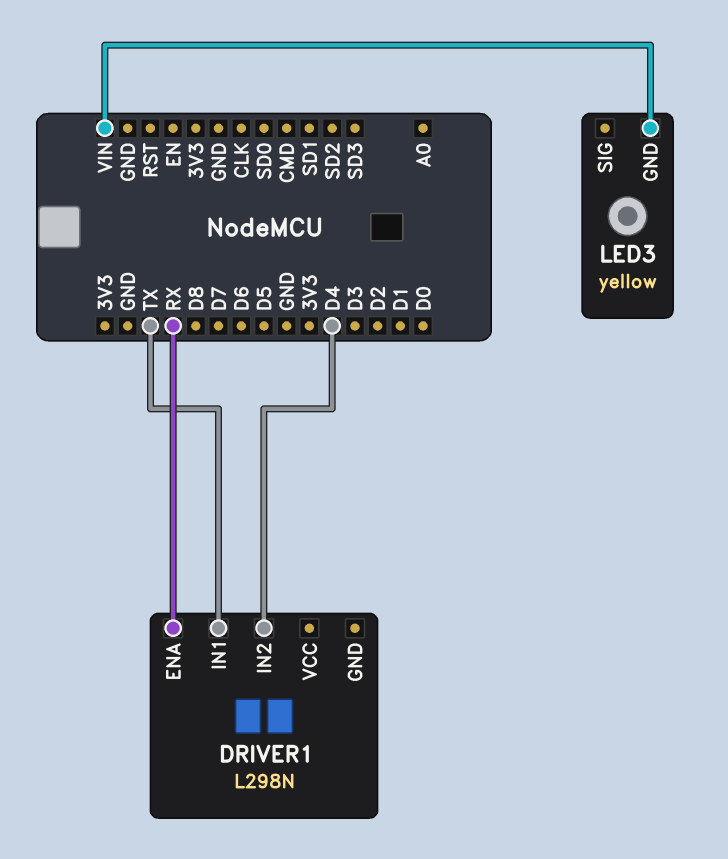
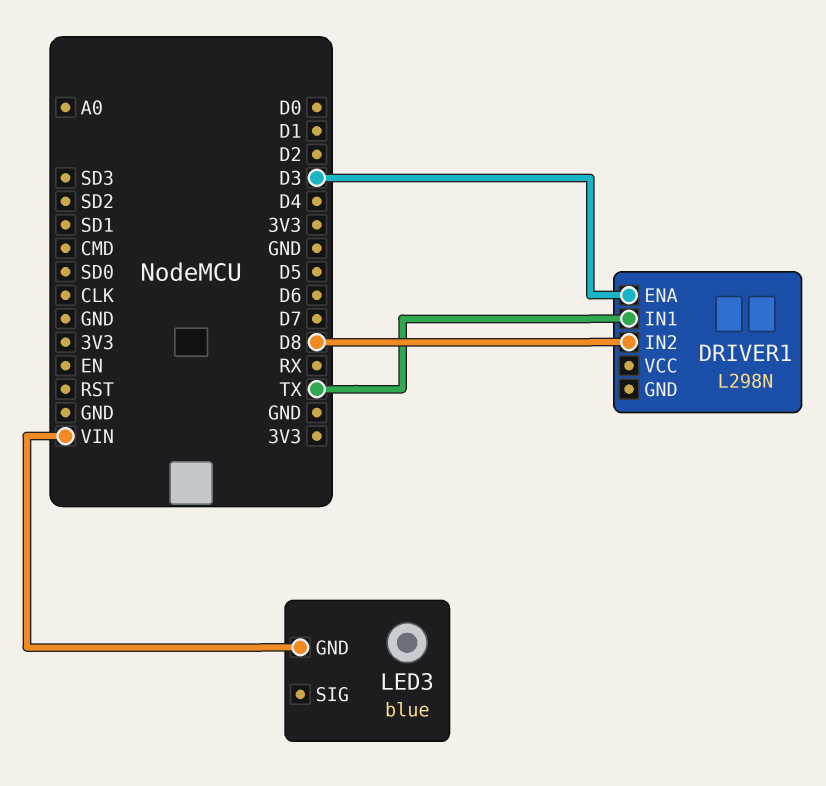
DRIVER1 pin ENA: RX -> D3
DRIVER1 pin IN2: D4 -> D8
LED3: yellow -> blue

